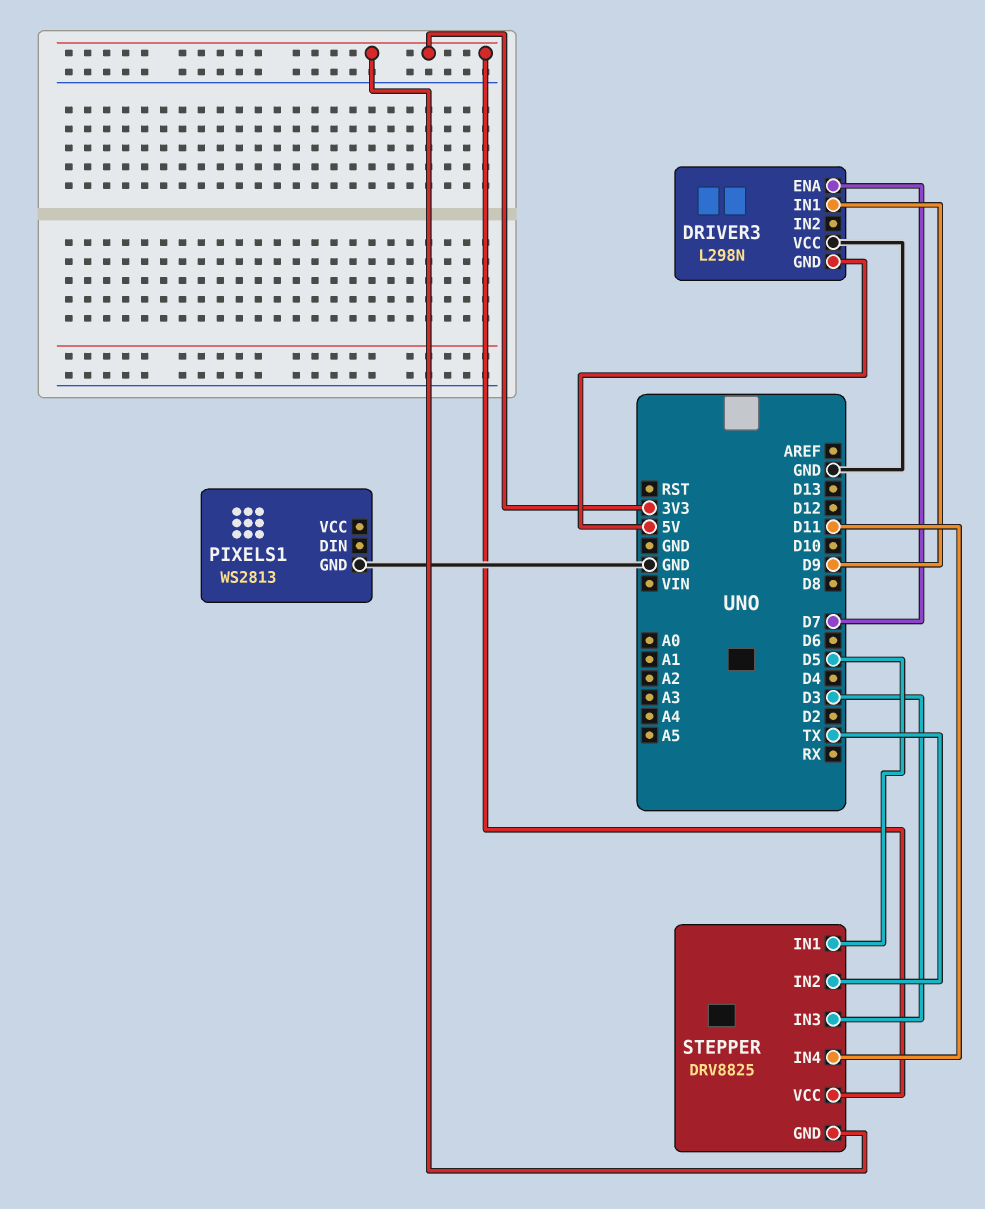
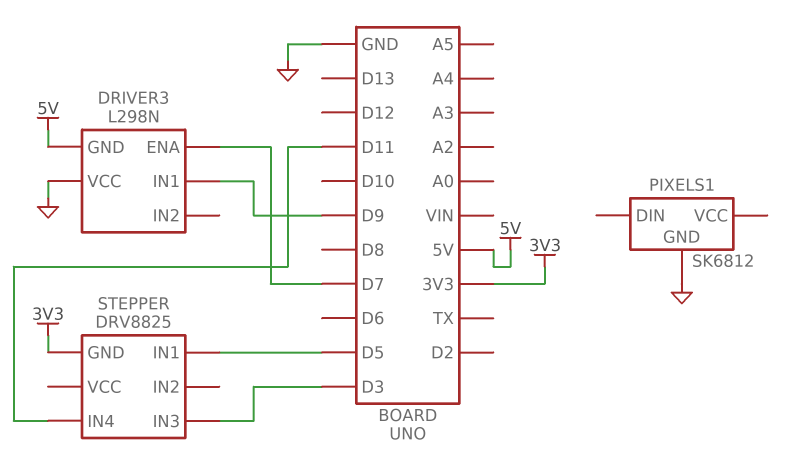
PIXELS1: WS2813 -> SK6812
STEPPER pin IN2: TX -> none
STEPPER pin VCC: 3V3 -> none

